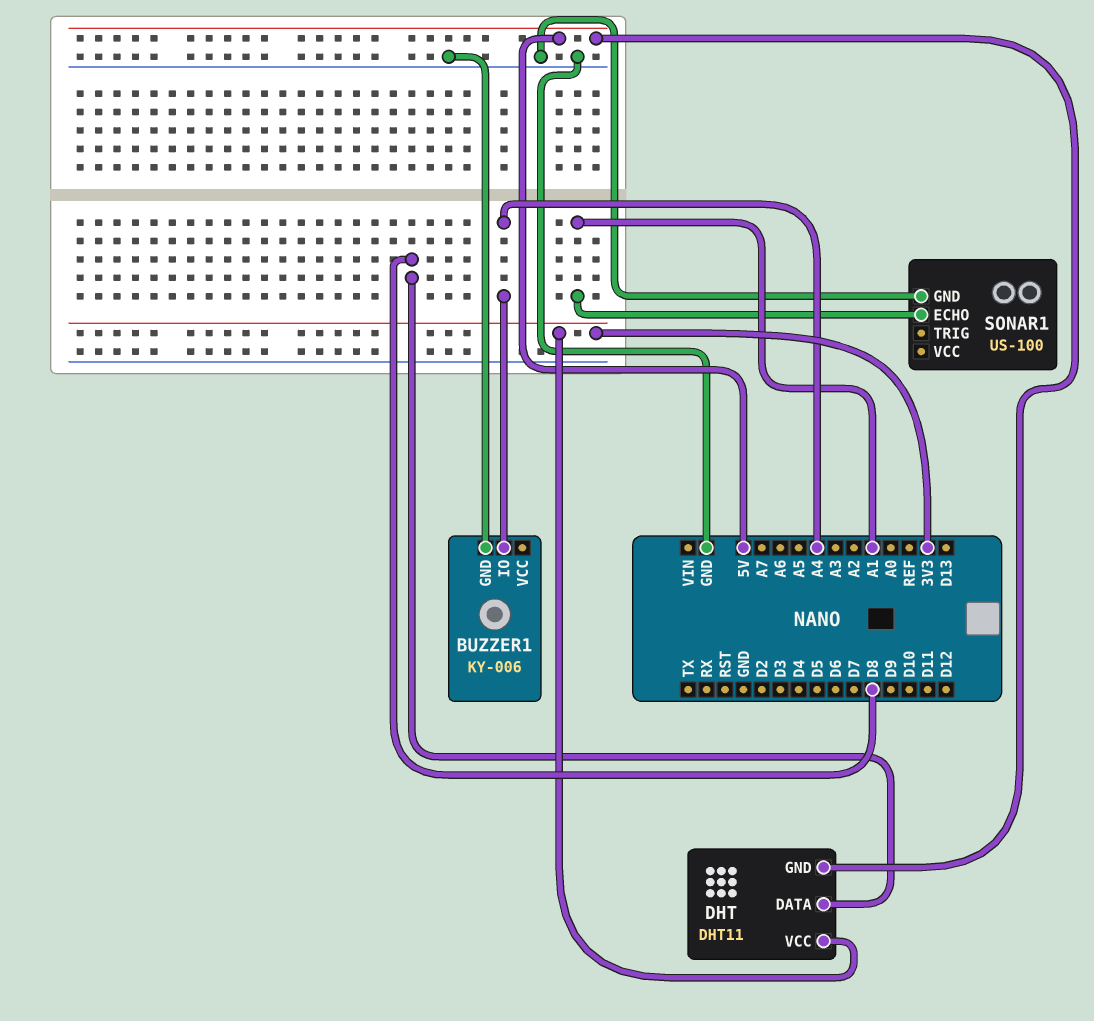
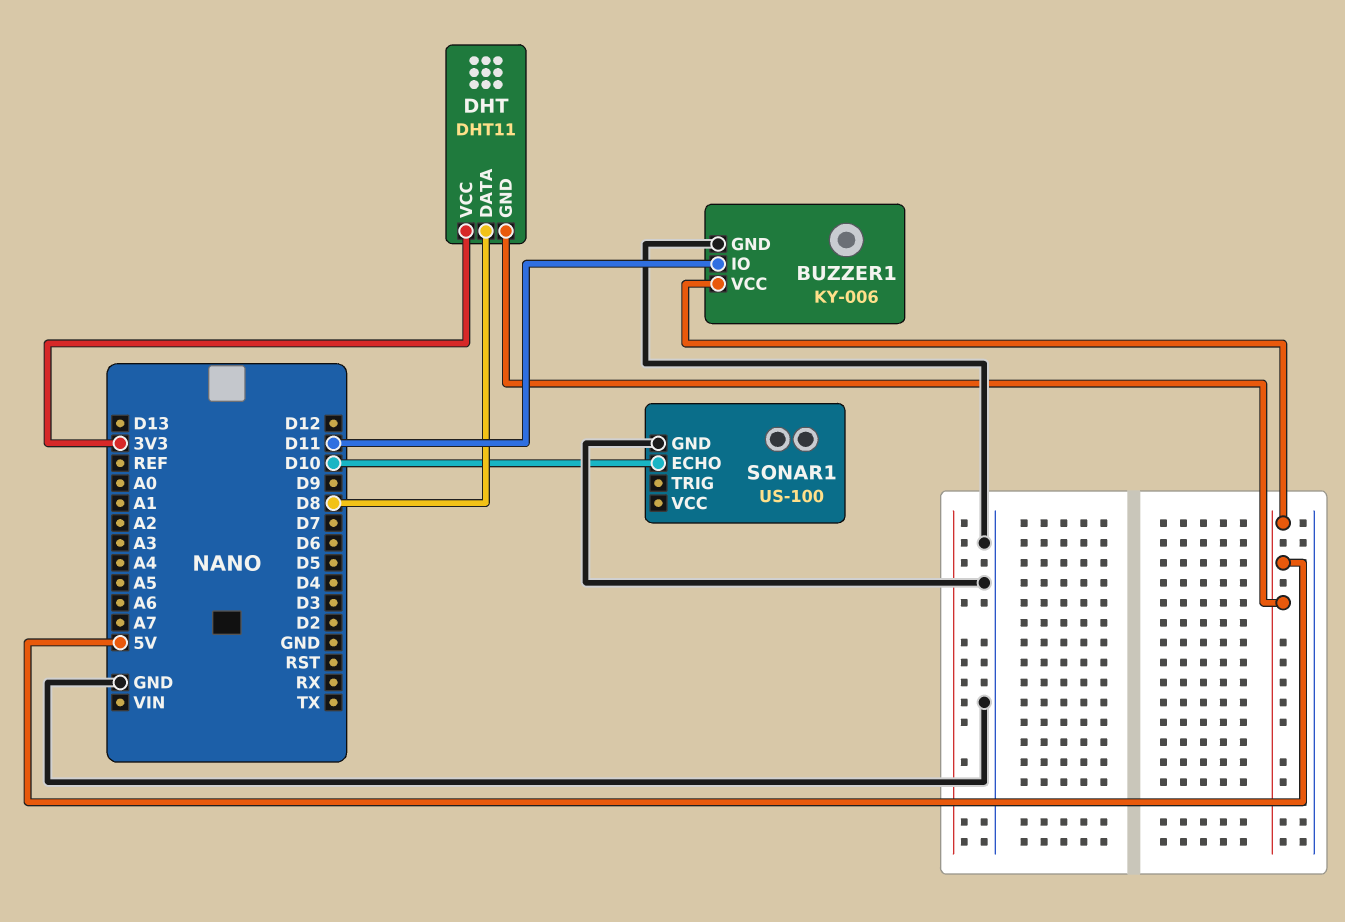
BUZZER1 pin IO: A4 -> D11
BUZZER1 pin VCC: none -> 5V
SONAR1 pin ECHO: A1 -> D10

